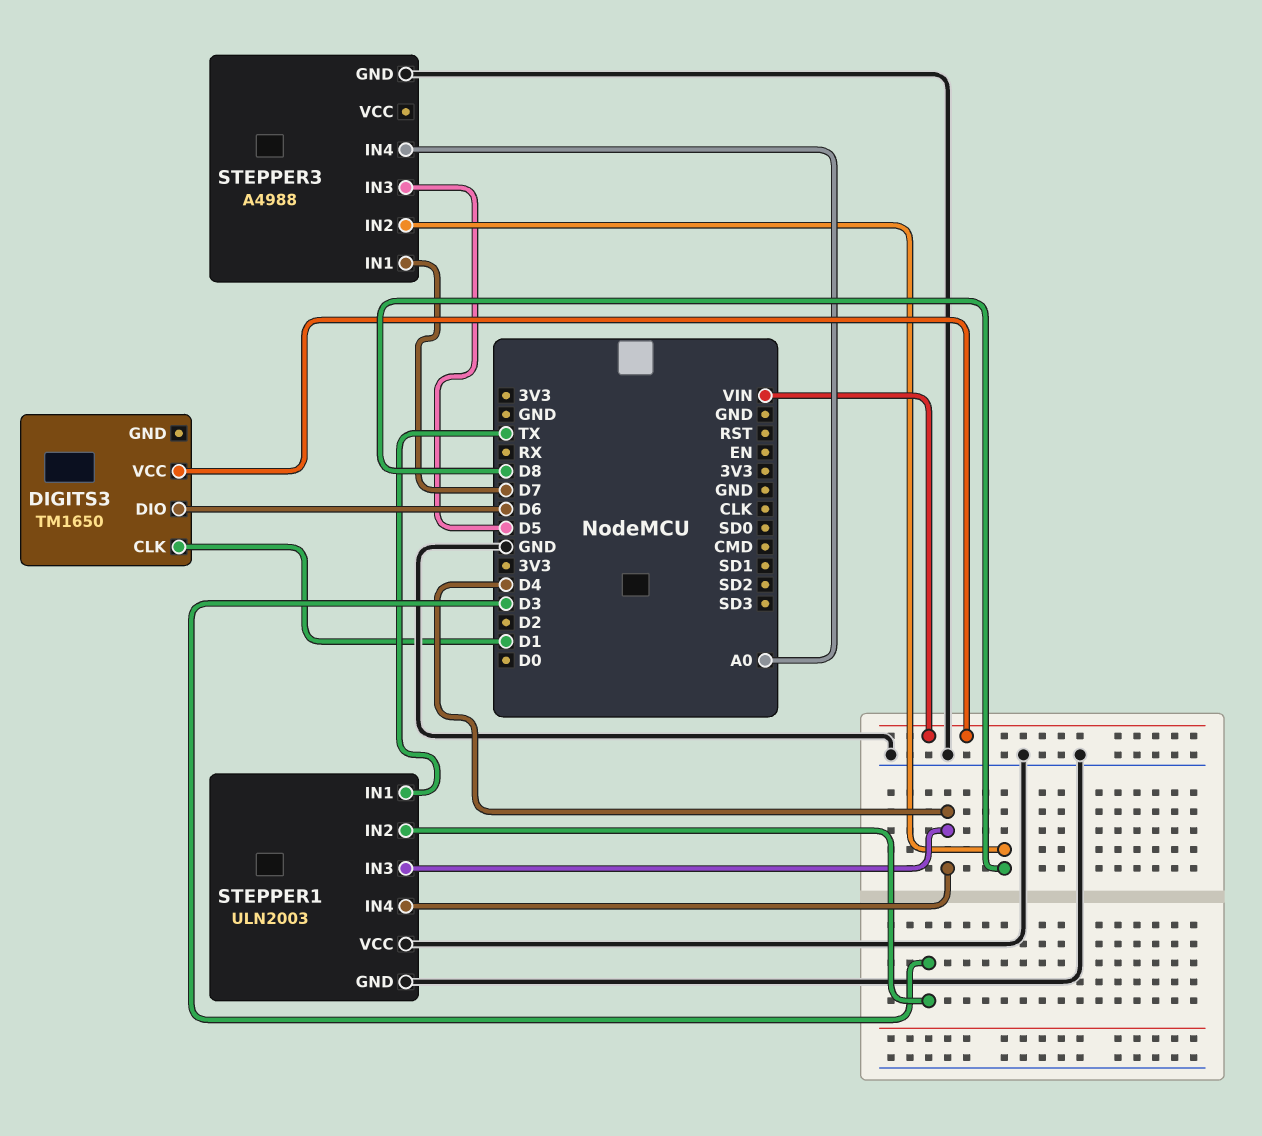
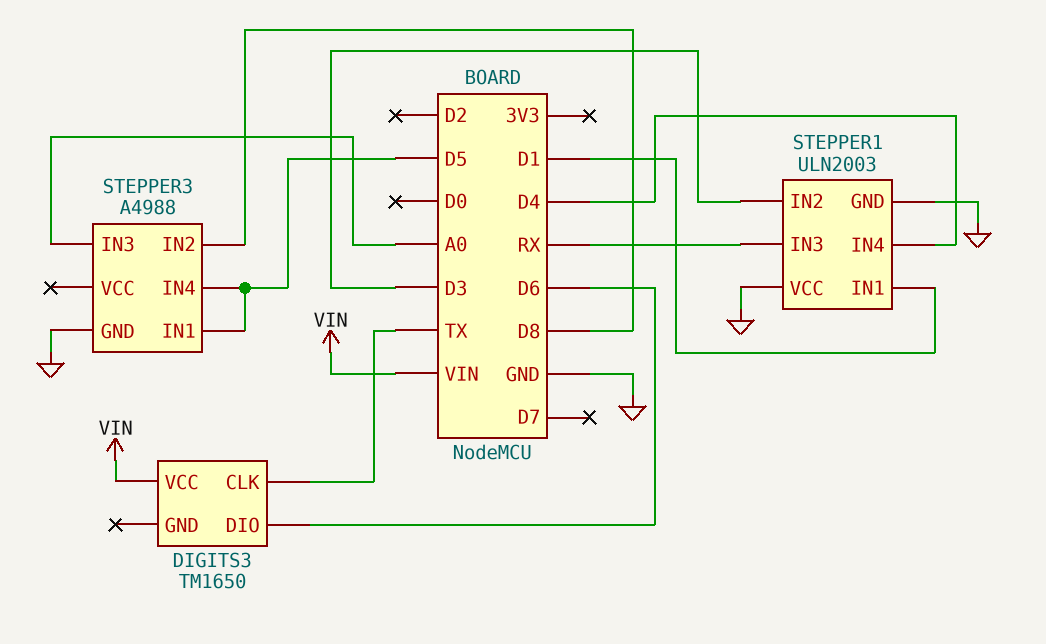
DIGITS3 pin CLK: D1 -> TX
STEPPER1 pin IN1: TX -> D1
STEPPER1 pin IN3: D4 -> RX
STEPPER3 pin IN1: D7 -> D5
STEPPER3 pin IN3: D5 -> A0
STEPPER3 pin IN4: A0 -> D5

